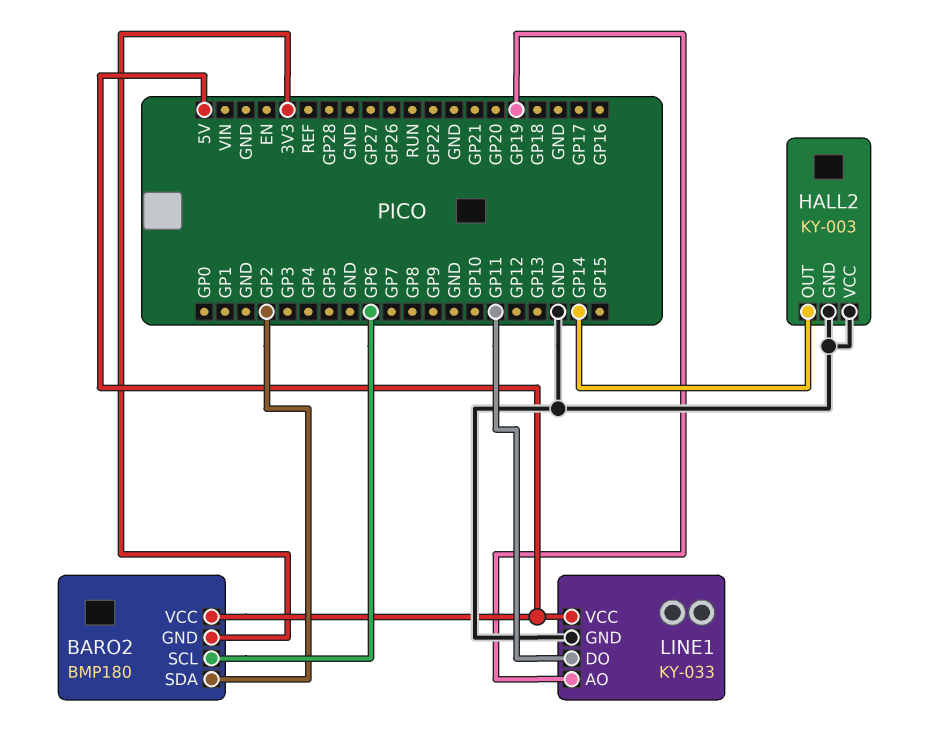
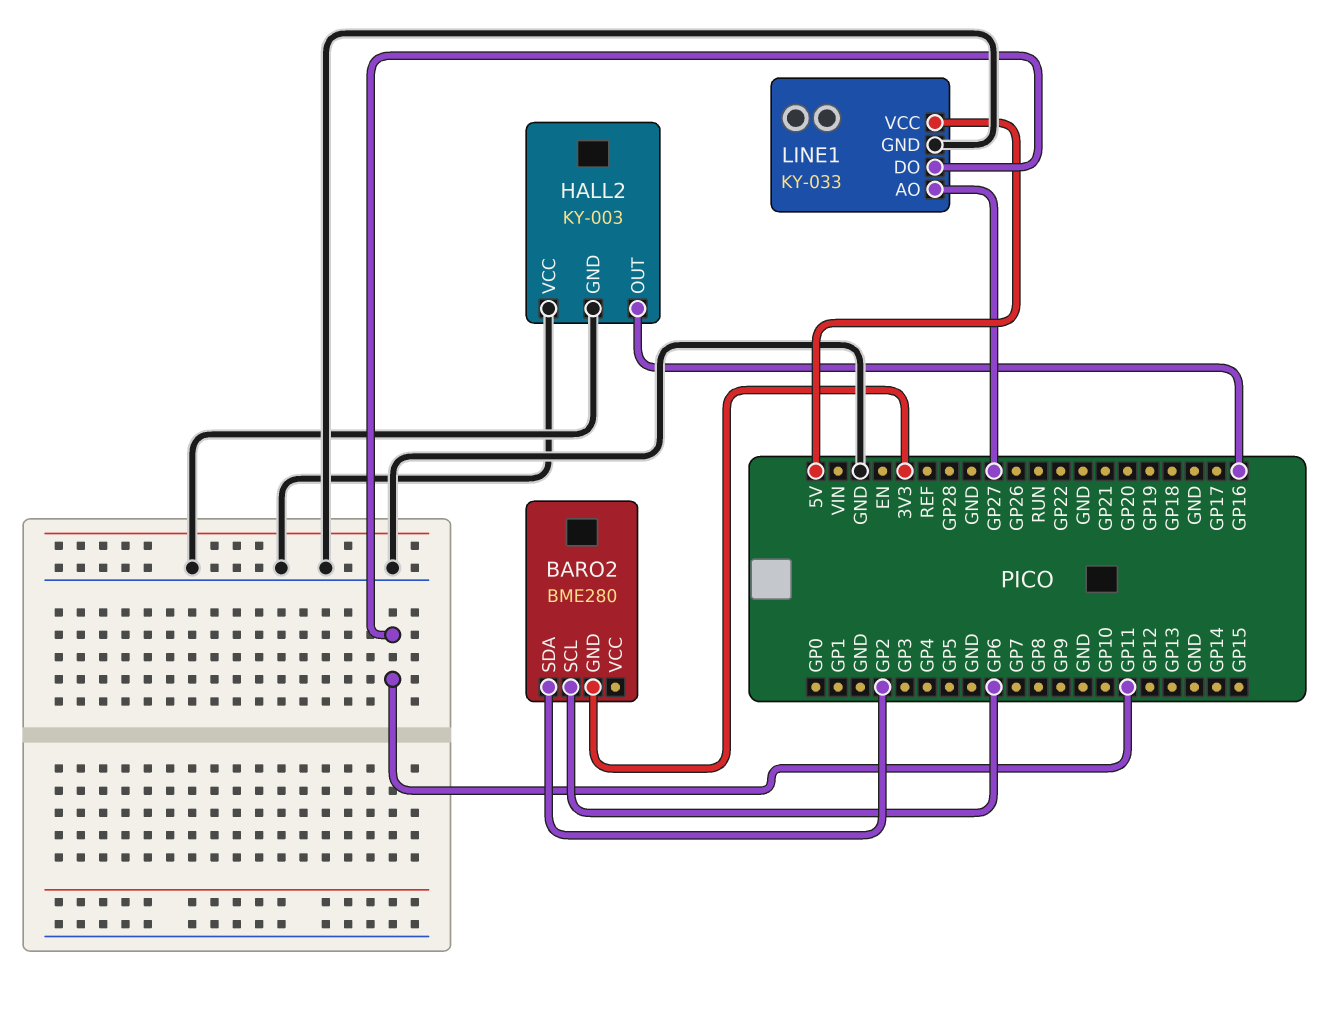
BARO2: BMP180 -> BME280
BARO2 pin VCC: 5V -> none
HALL2 pin OUT: GP14 -> GP16
LINE1 pin AO: GP19 -> GP27

